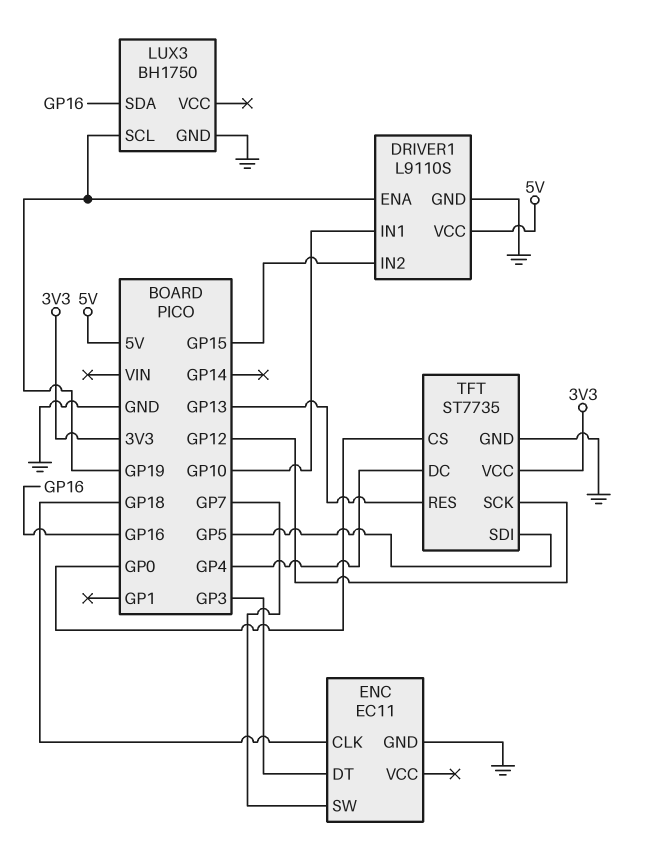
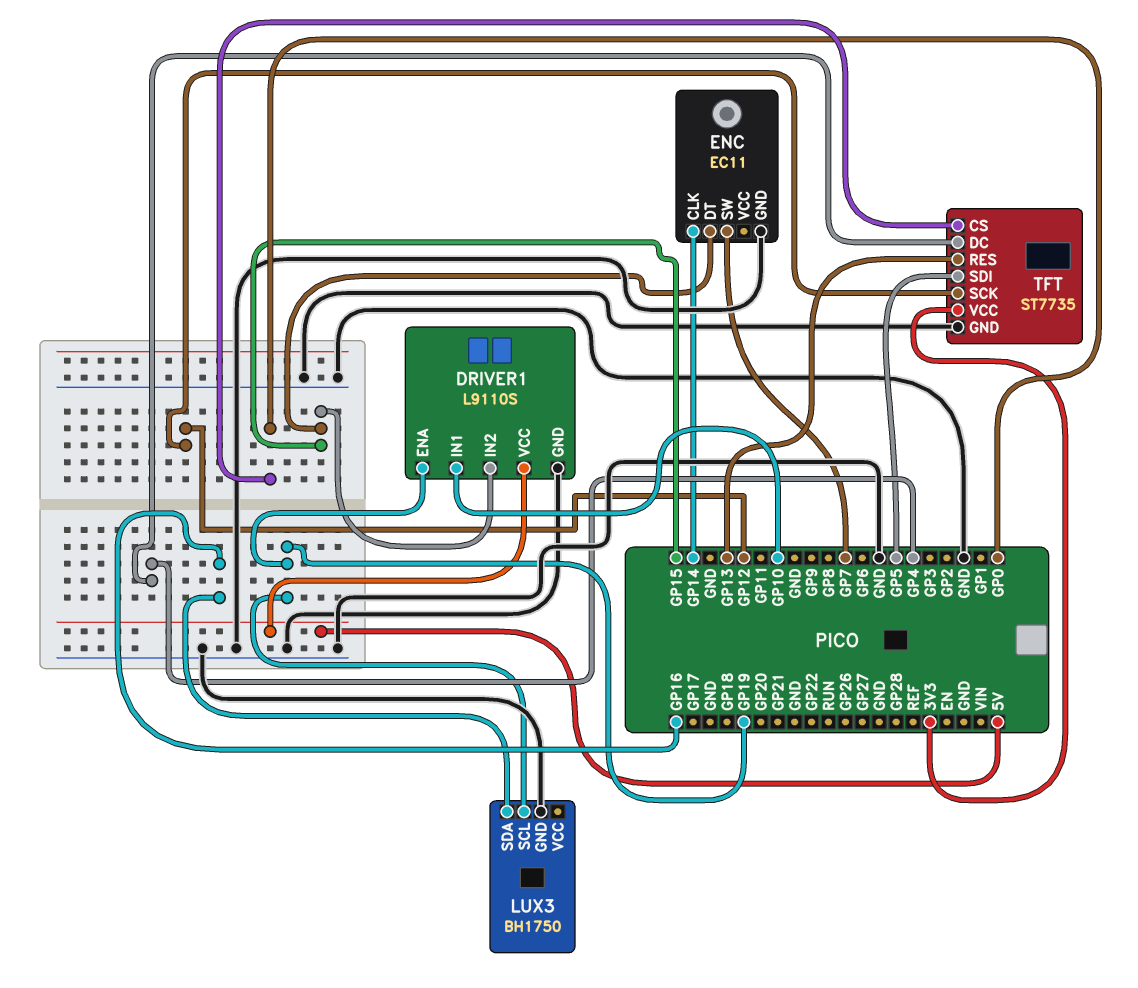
ENC pin CLK: GP18 -> GP14
ENC pin DT: GP3 -> GP15

